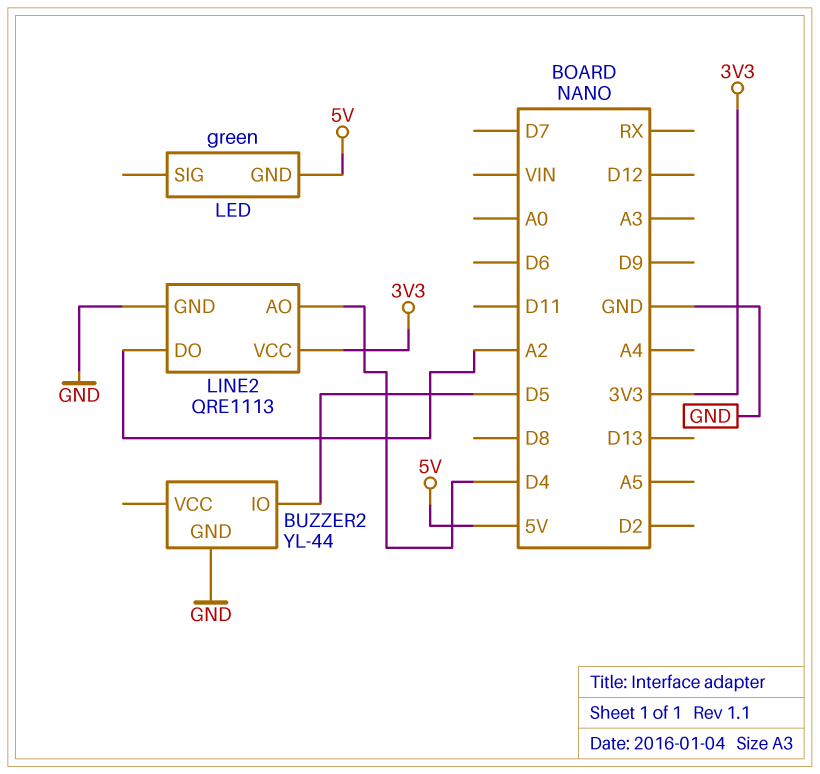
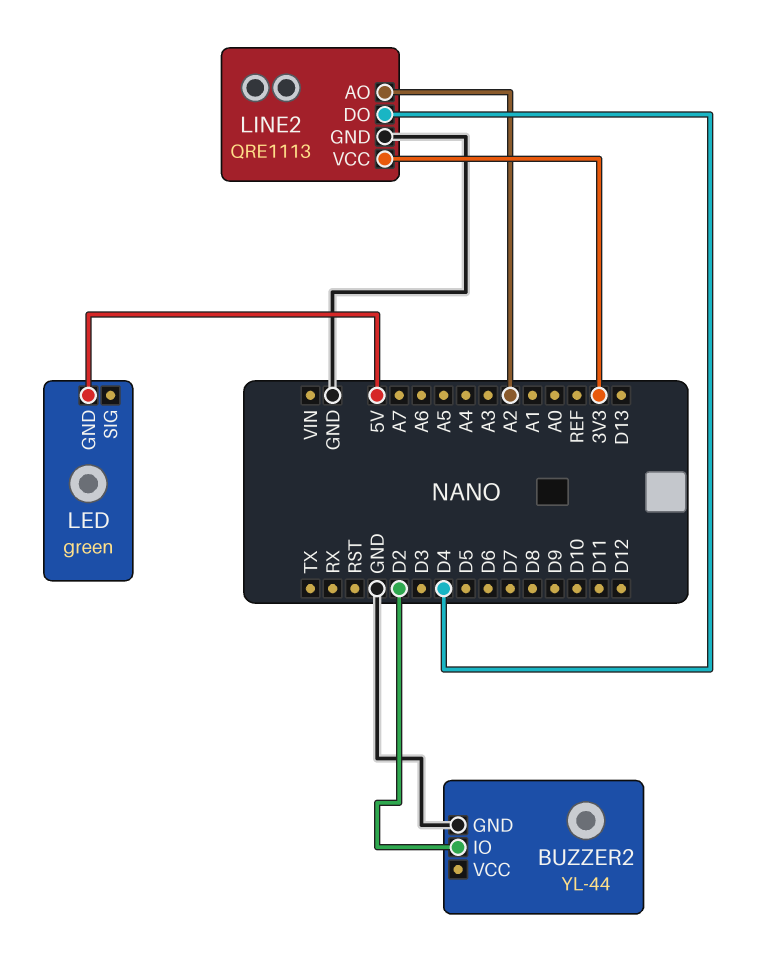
BUZZER2 pin IO: D5 -> D2
LINE2 pin AO: D4 -> A2
LINE2 pin DO: A2 -> D4

